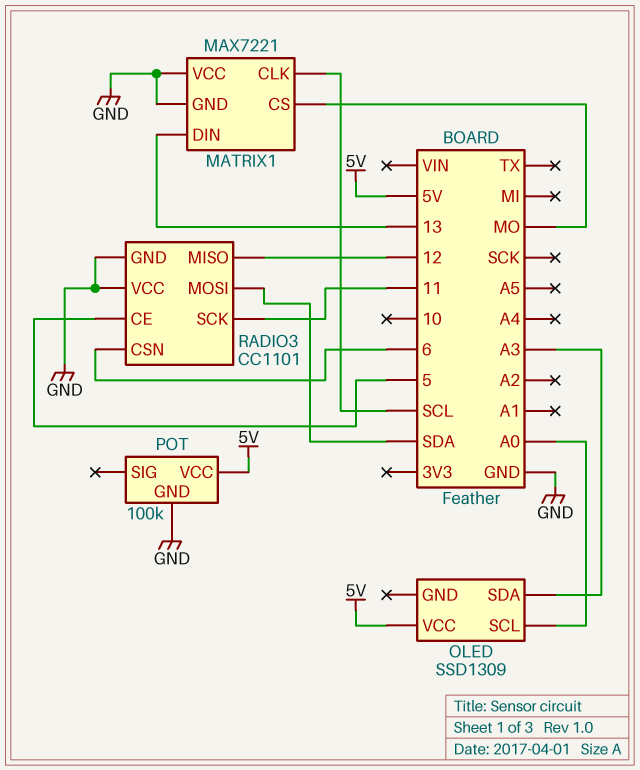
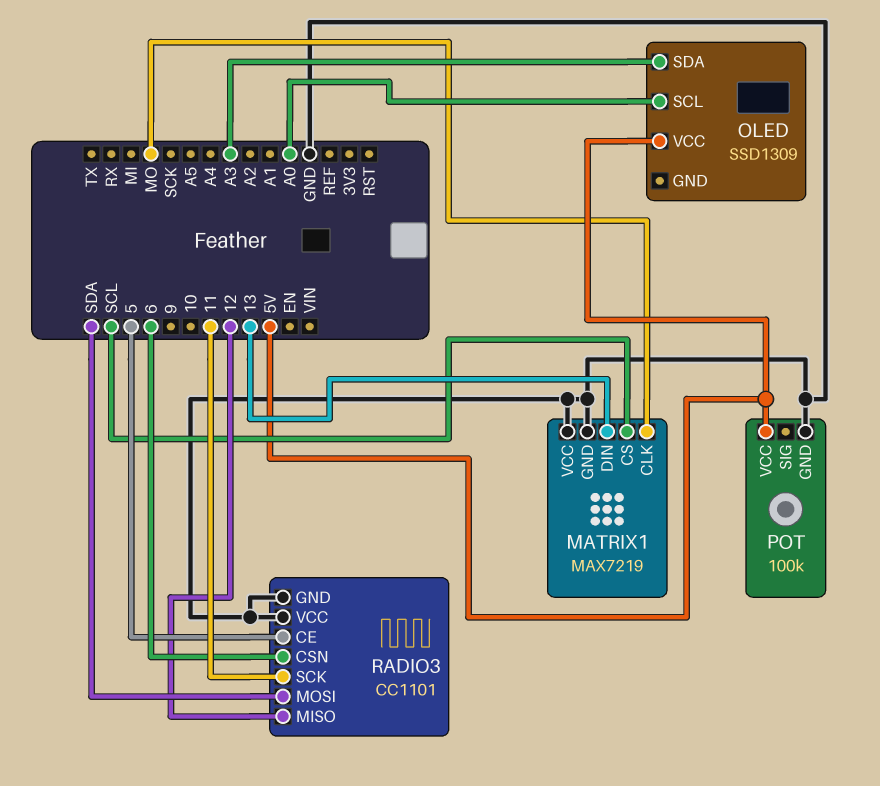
MATRIX1: MAX7221 -> MAX7219
MATRIX1 pin CLK: SCL -> MO
MATRIX1 pin CS: MO -> SCL

